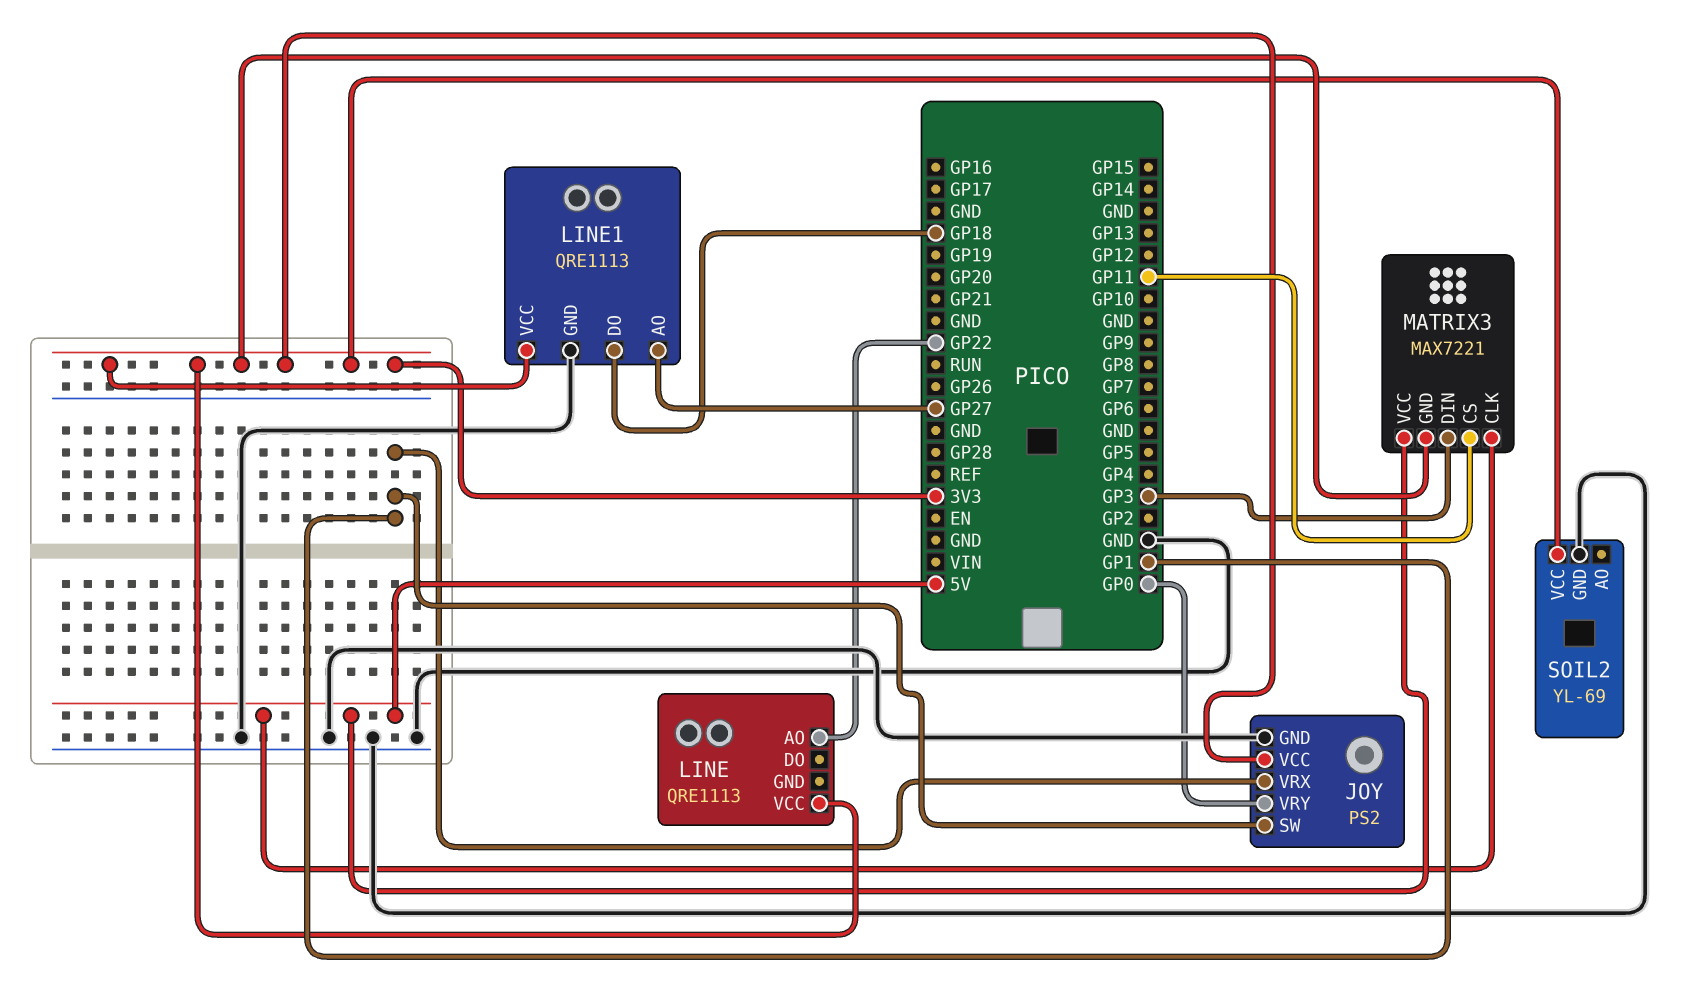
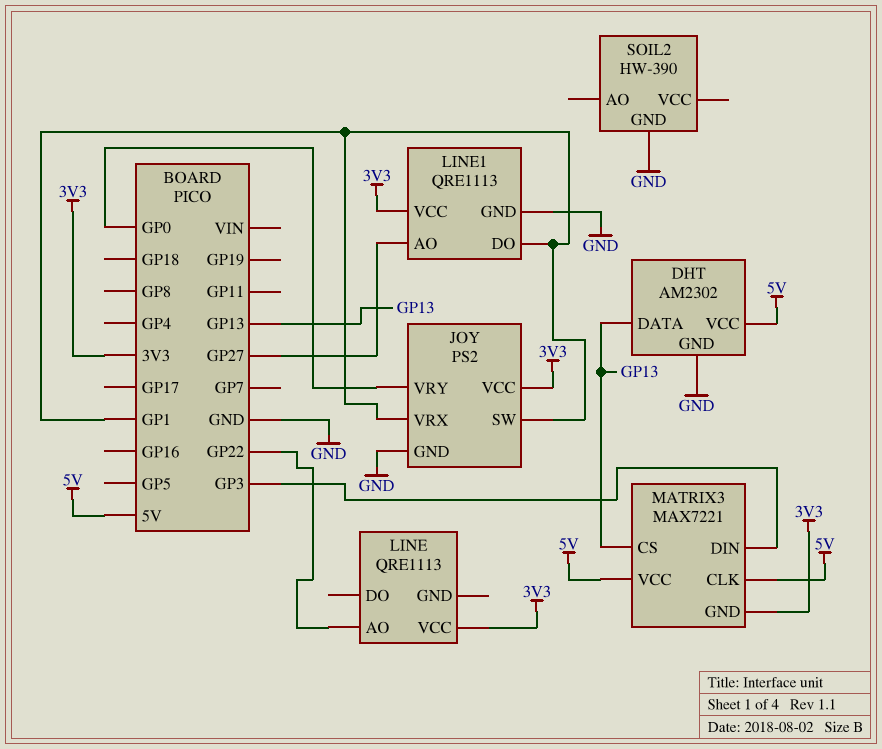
DHT: none -> AM2302
DHT pin DATA: none -> GP13
DHT pin GND: none -> GND
DHT pin VCC: none -> 5V
LINE1 pin DO: GP18 -> GP1
MATRIX3 pin CS: GP11 -> GP13
SOIL2: YL-69 -> HW-390
SOIL2 pin VCC: 3V3 -> none

